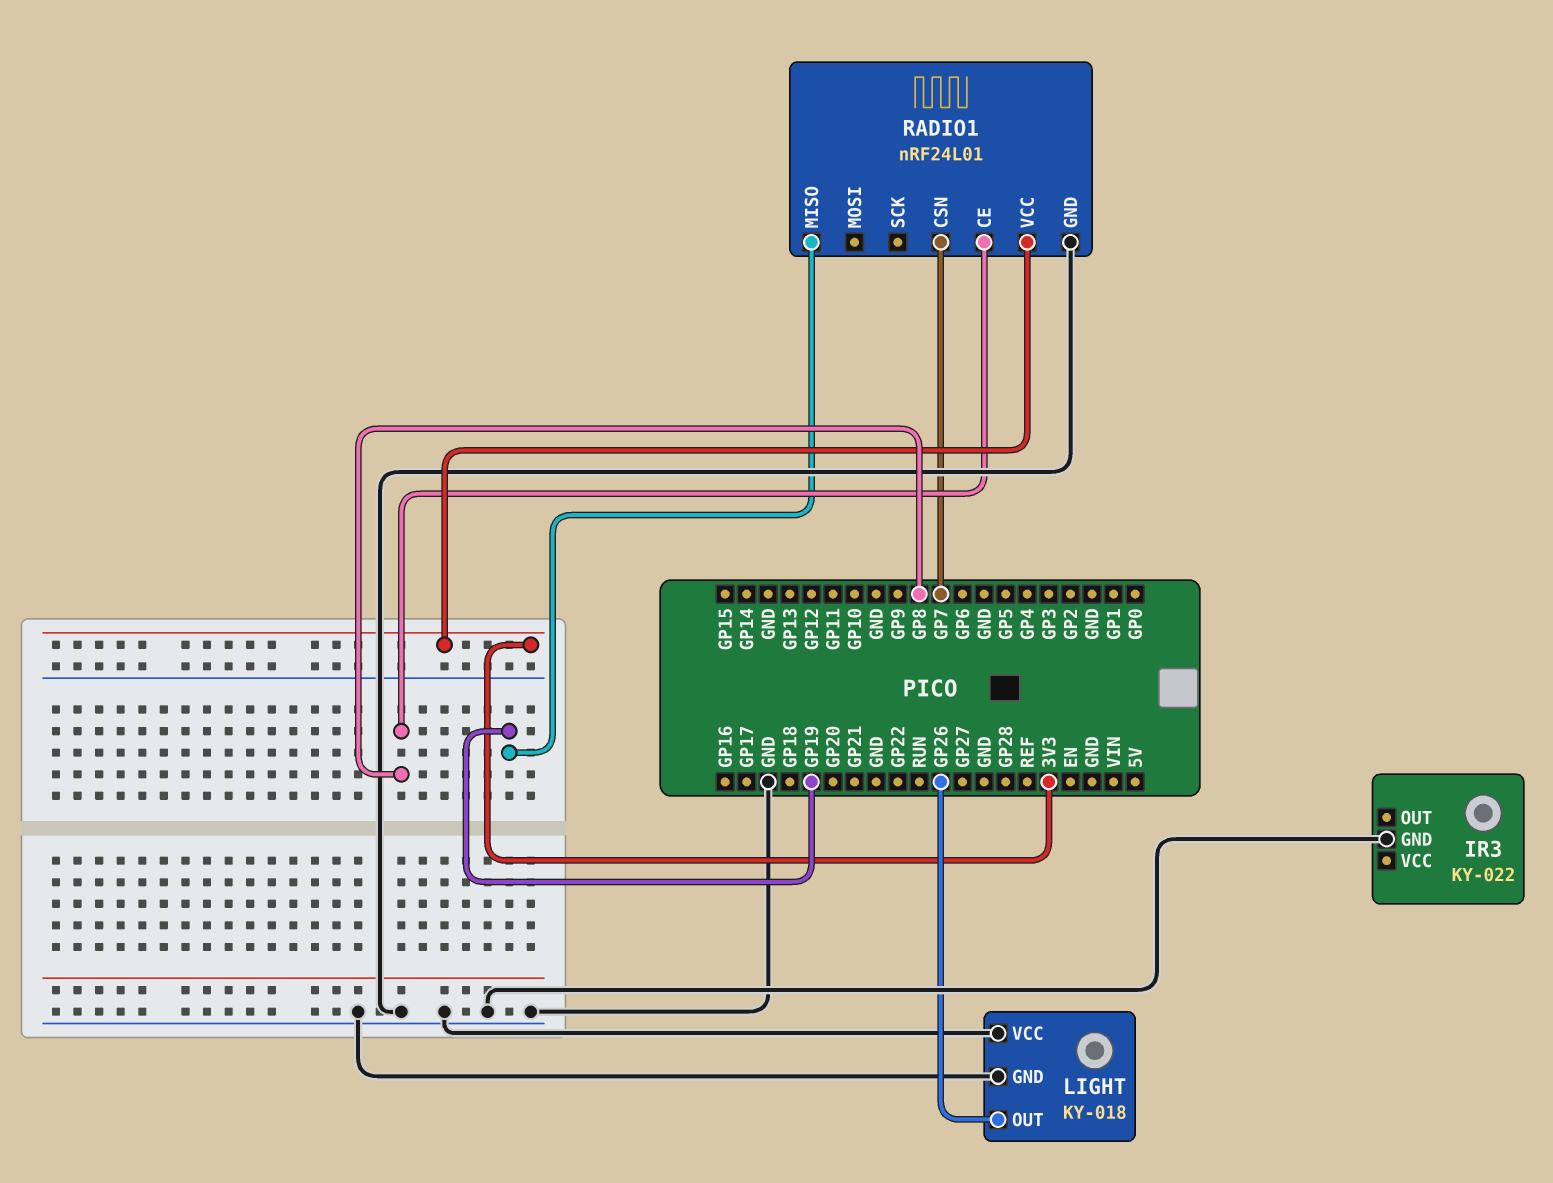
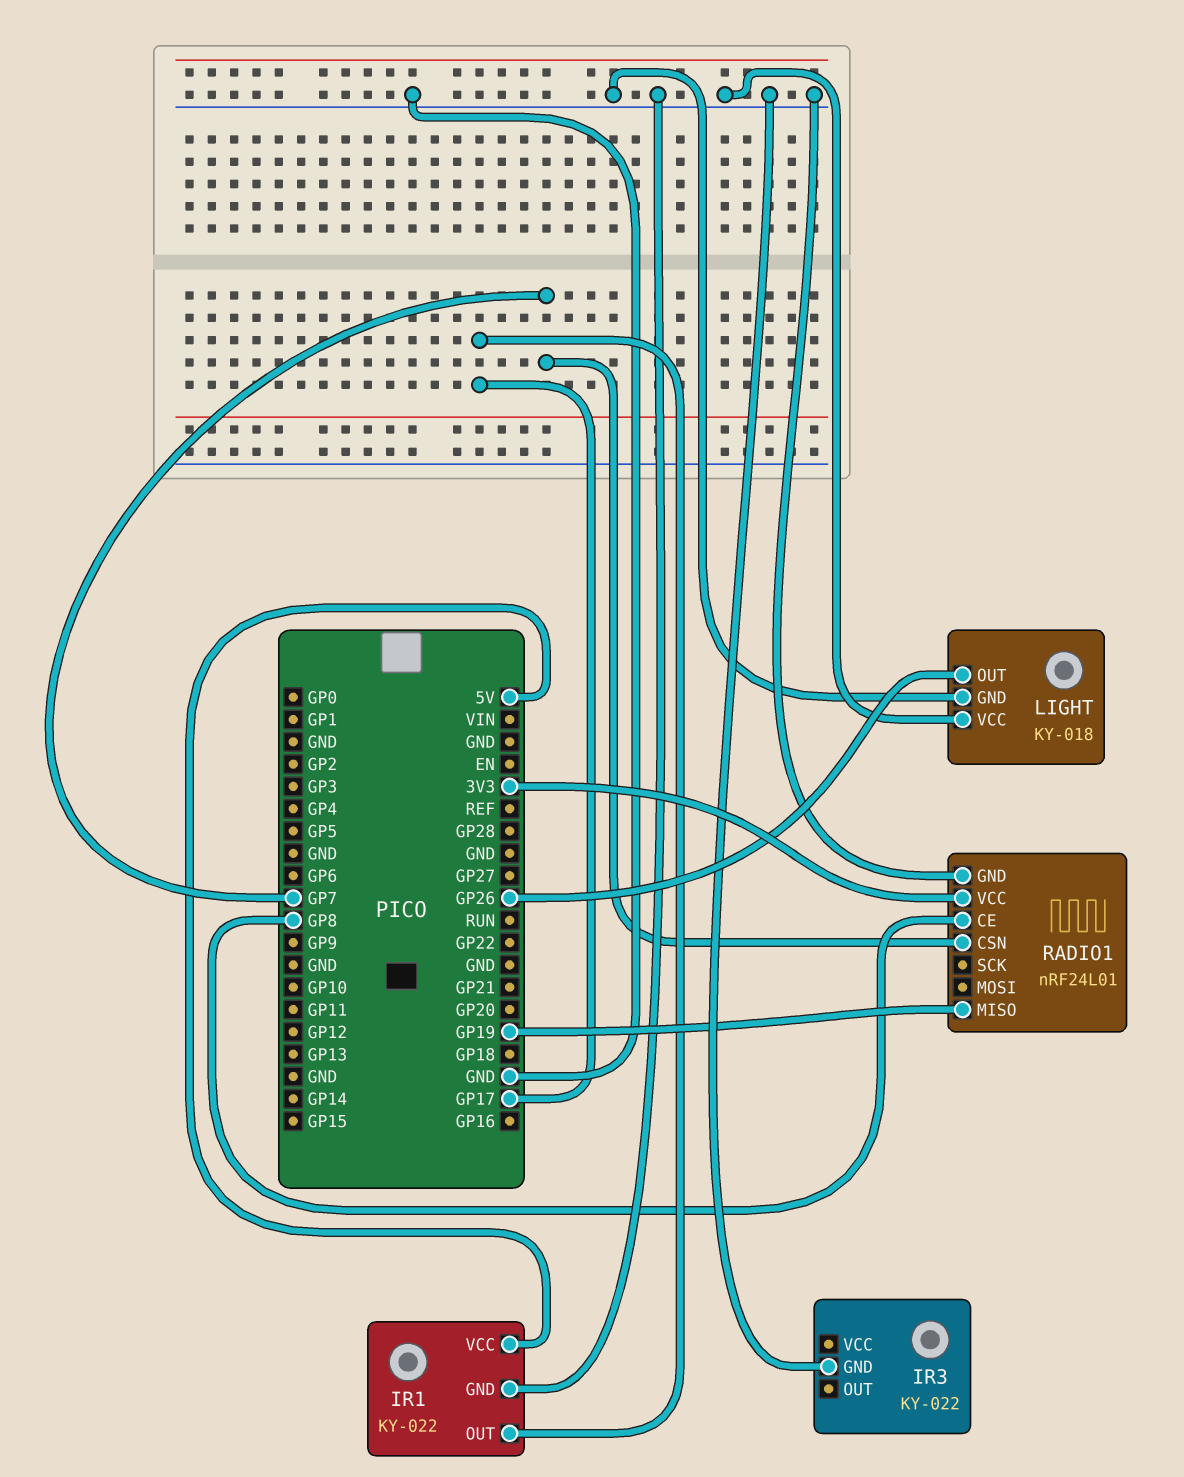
IR1: none -> KY-022
IR1 pin GND: none -> GND
IR1 pin OUT: none -> GP17
IR1 pin VCC: none -> 5V

